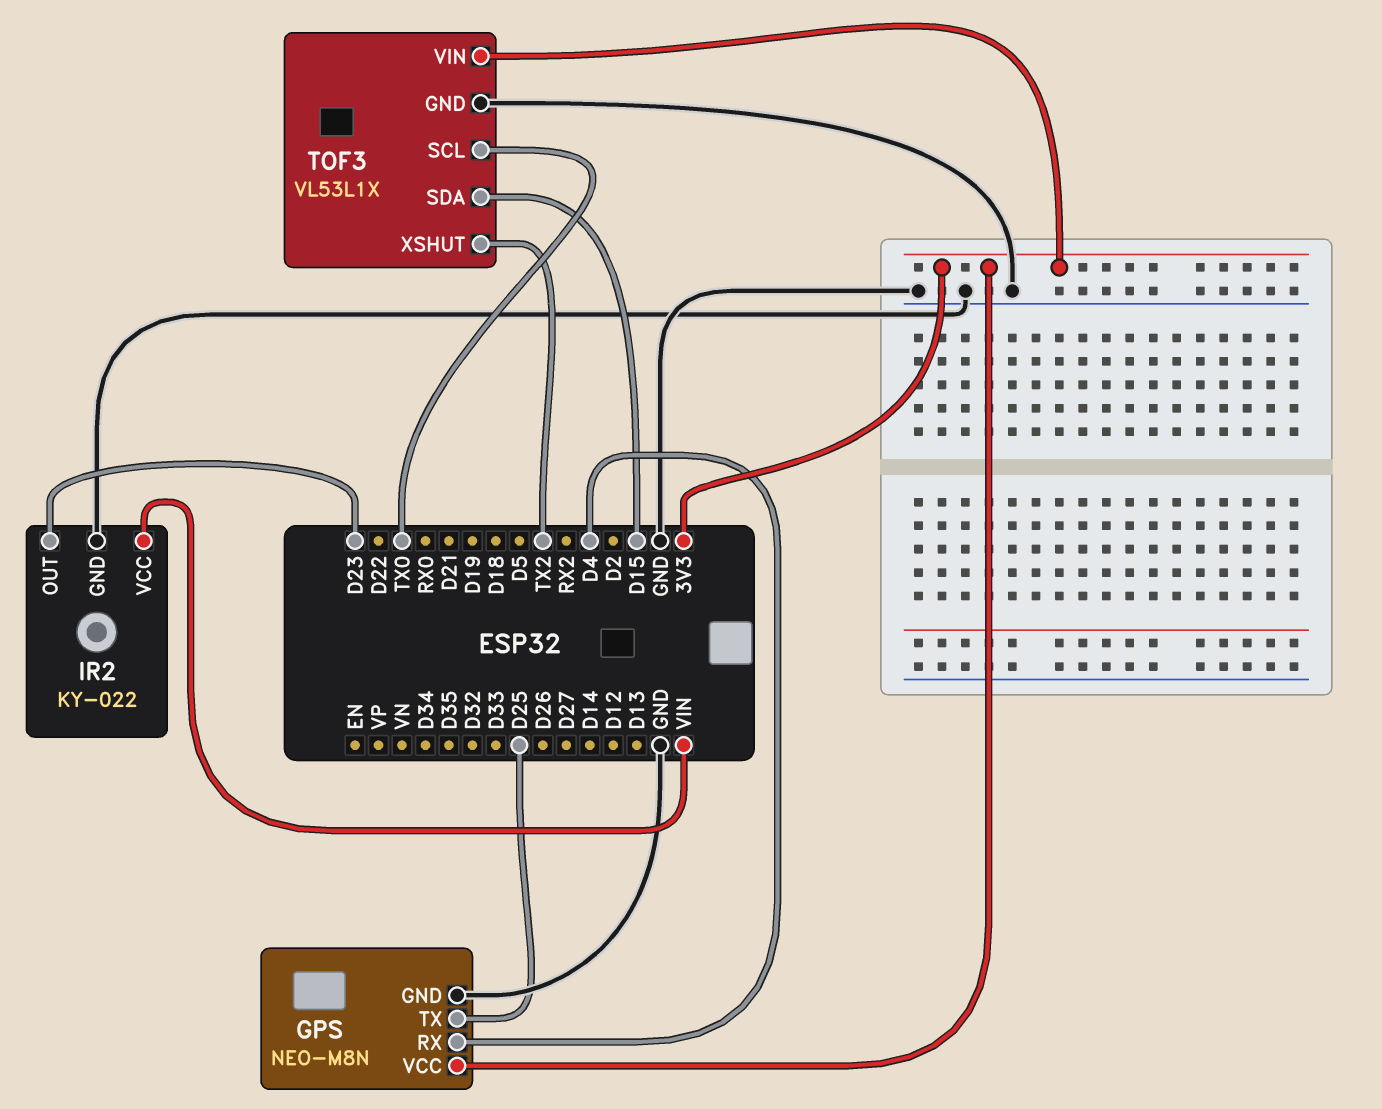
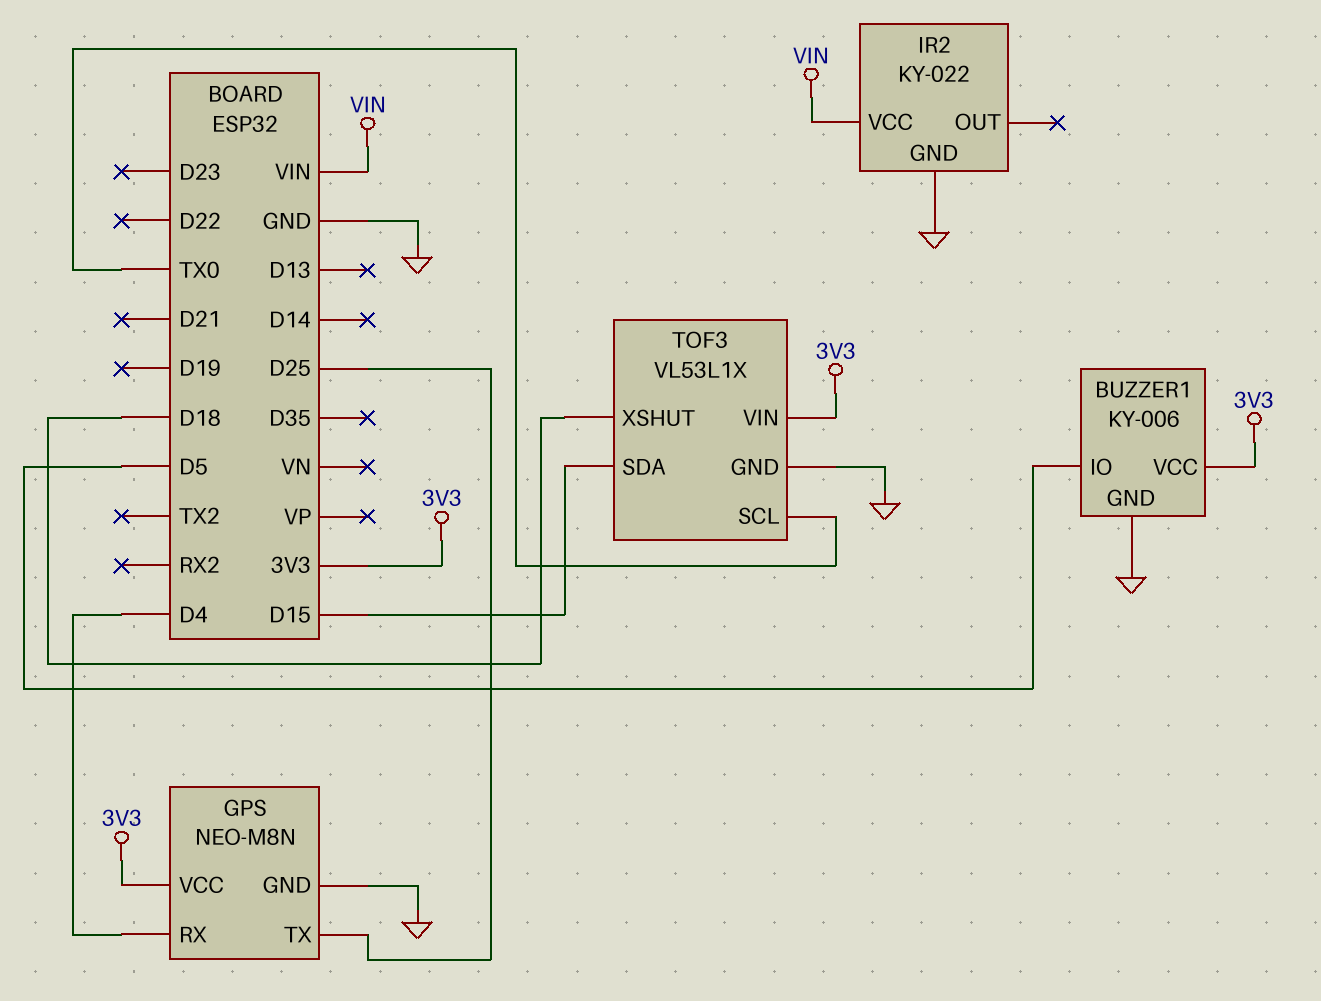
BUZZER1: none -> KY-006
BUZZER1 pin GND: none -> GND
BUZZER1 pin IO: none -> D5
BUZZER1 pin VCC: none -> 3V3
IR2 pin OUT: D23 -> none
TOF3 pin XSHUT: TX2 -> D18

